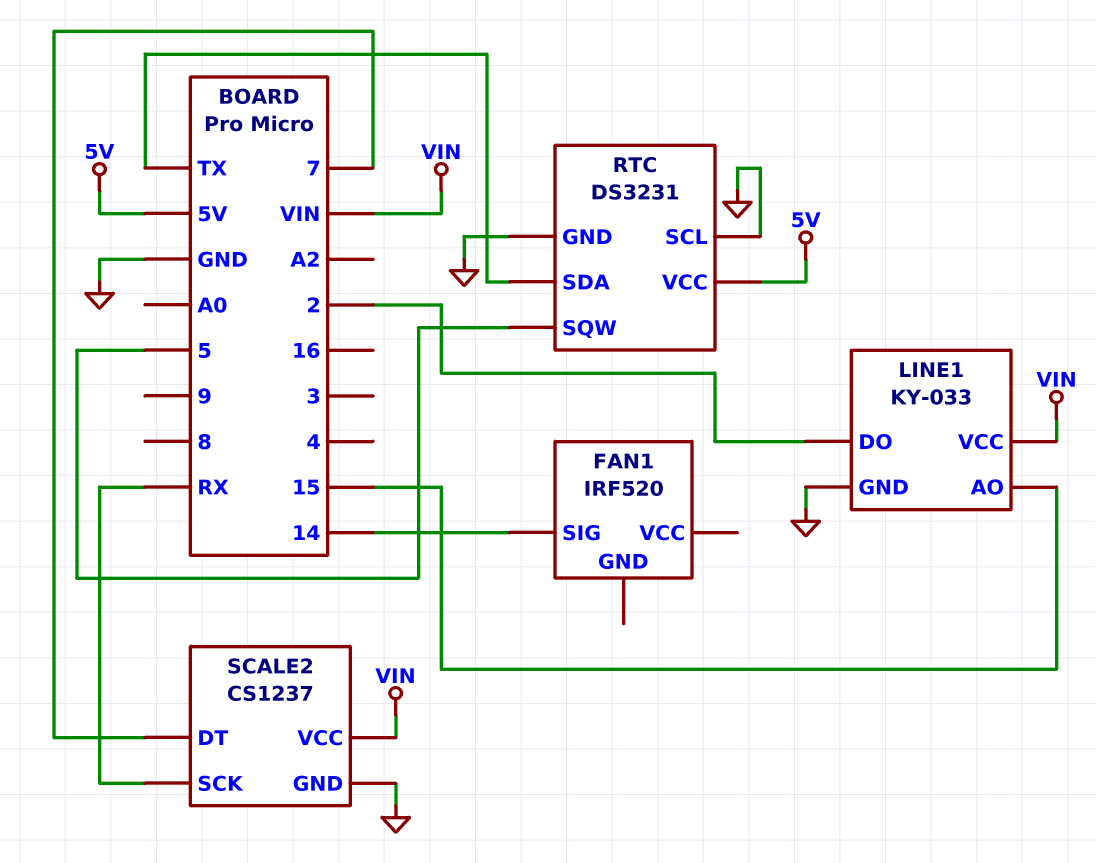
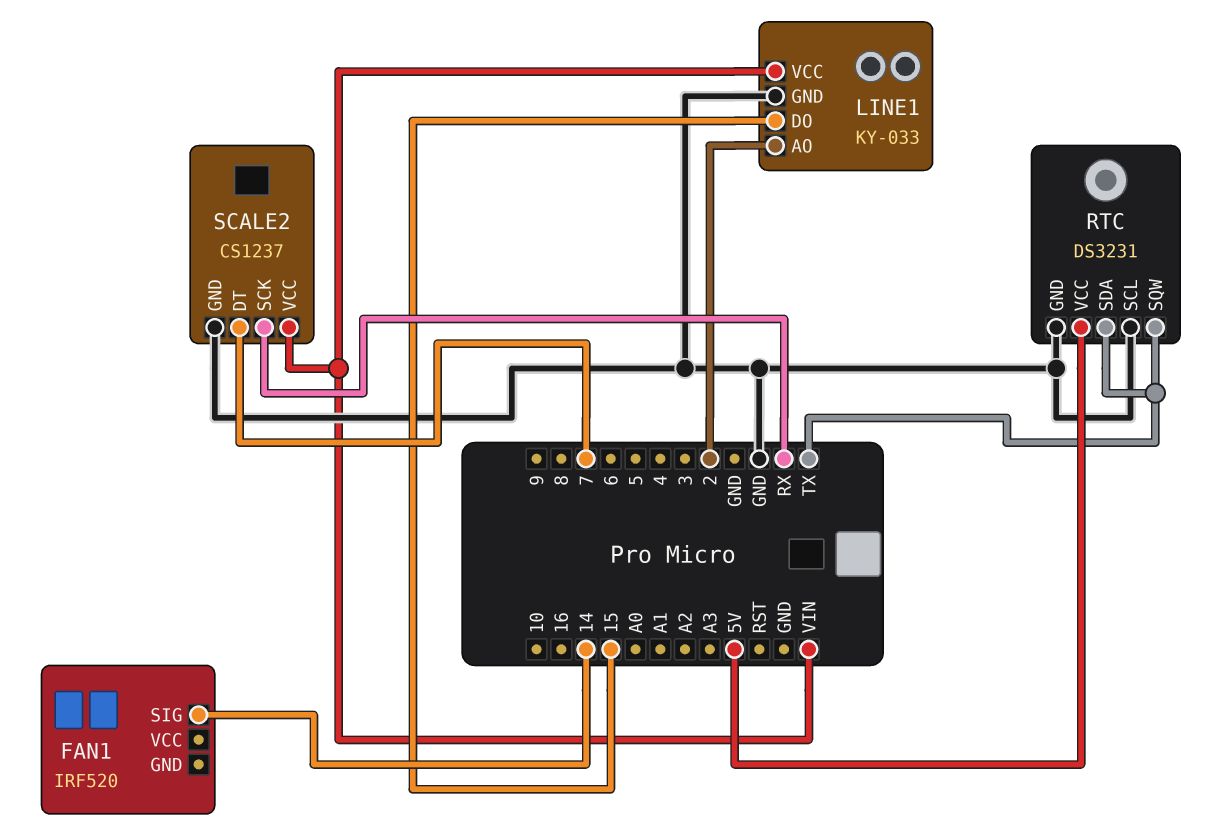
LINE1 pin AO: 15 -> 2
LINE1 pin DO: 2 -> 15
RTC pin SQW: 5 -> TX

